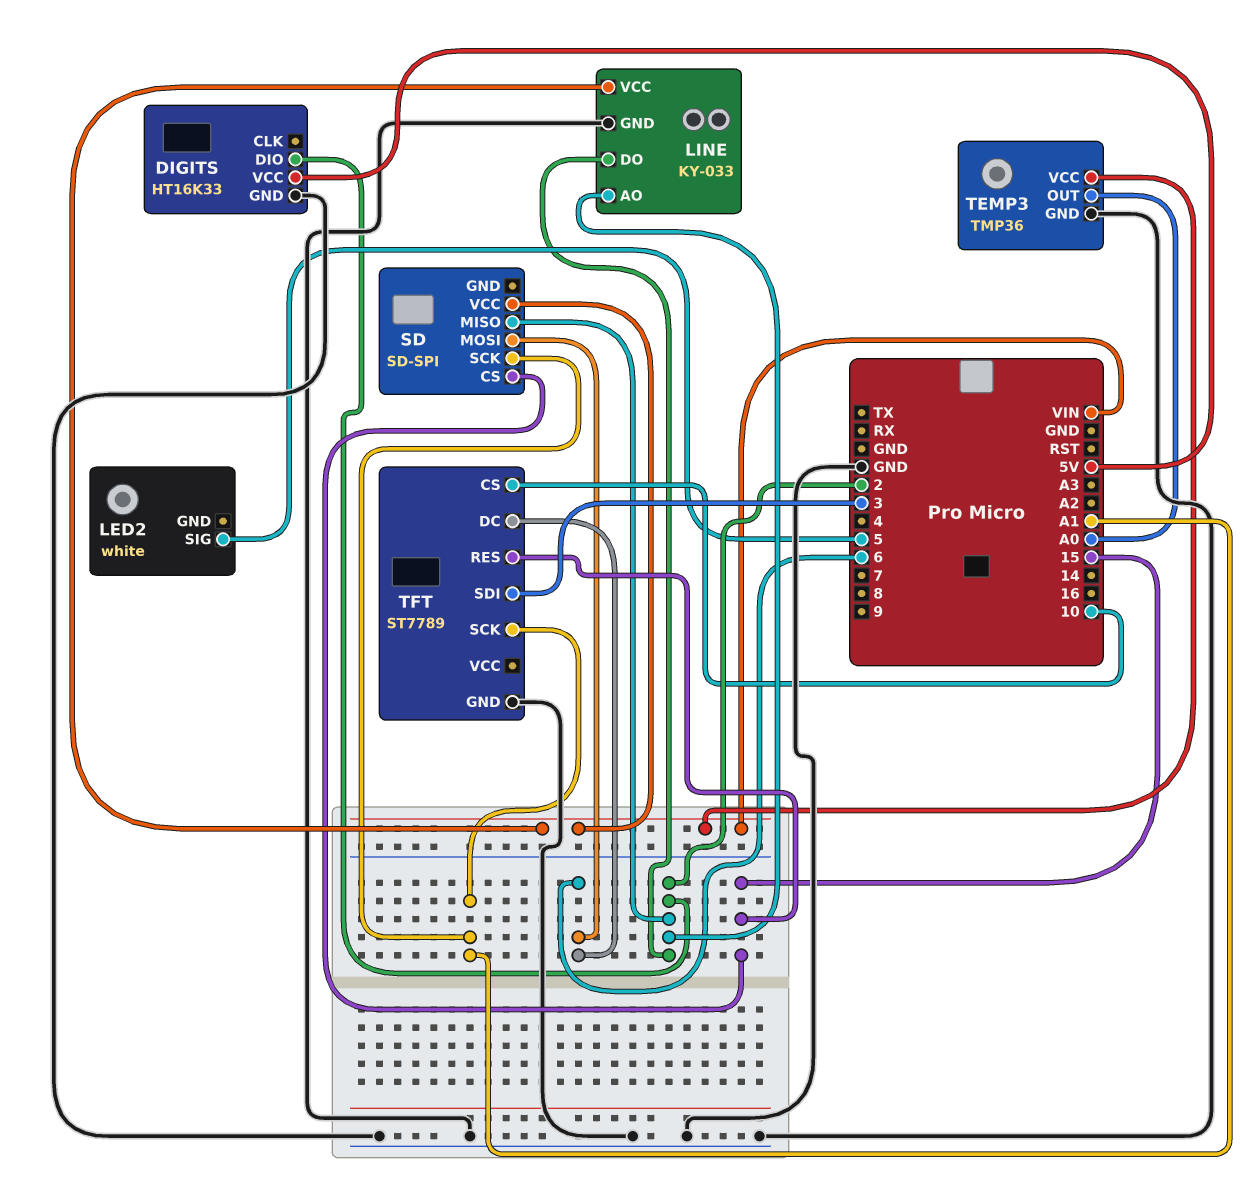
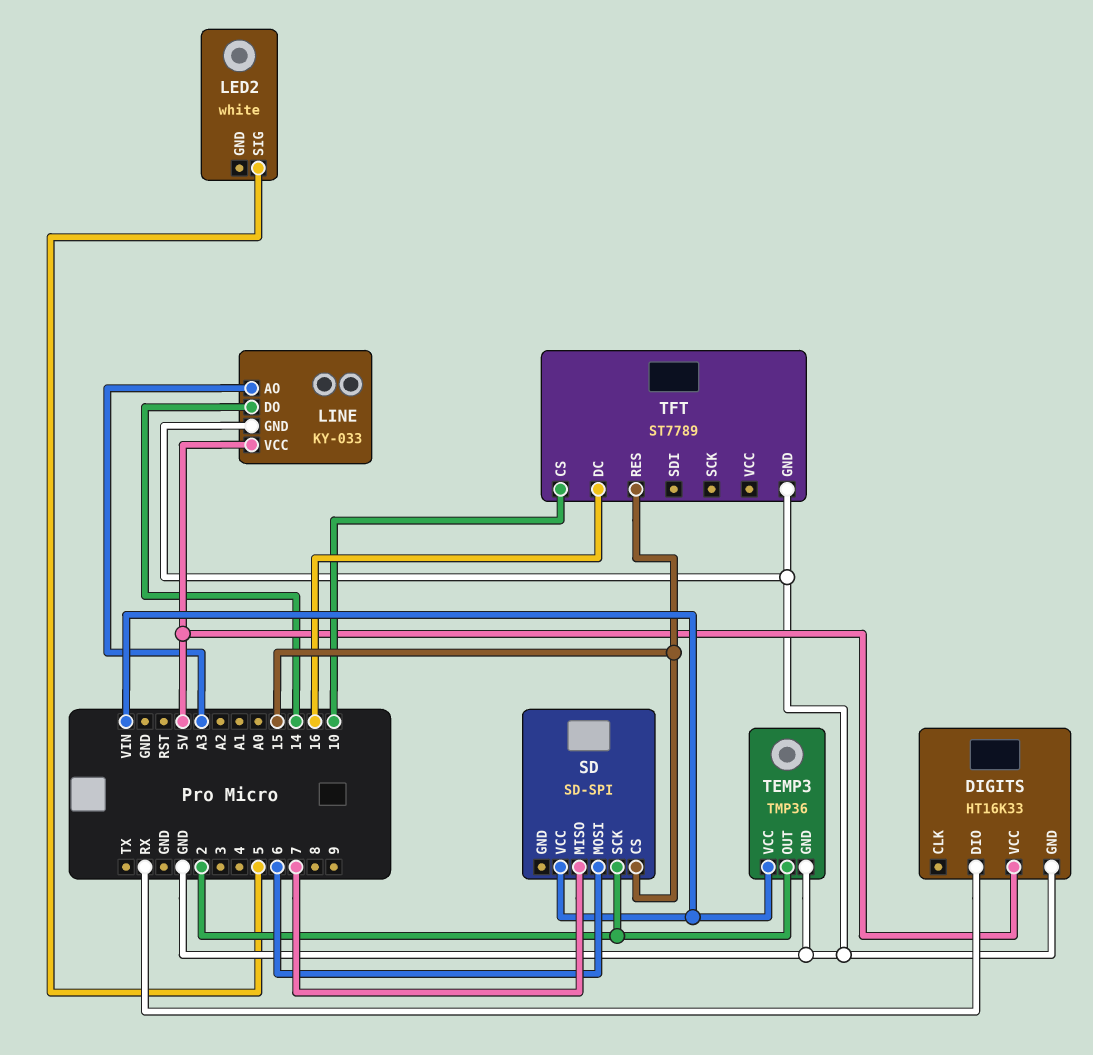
DIGITS pin DIO: 2 -> RX
LINE pin AO: 2 -> A3
LINE pin DO: 2 -> 14
LINE pin VCC: VIN -> 5V
SD pin MISO: 2 -> 7
SD pin SCK: A1 -> 2
TEMP3 pin OUT: A0 -> 2
TFT pin DC: 6 -> 16
TFT pin SCK: A1 -> none
TFT pin SDI: 3 -> none

